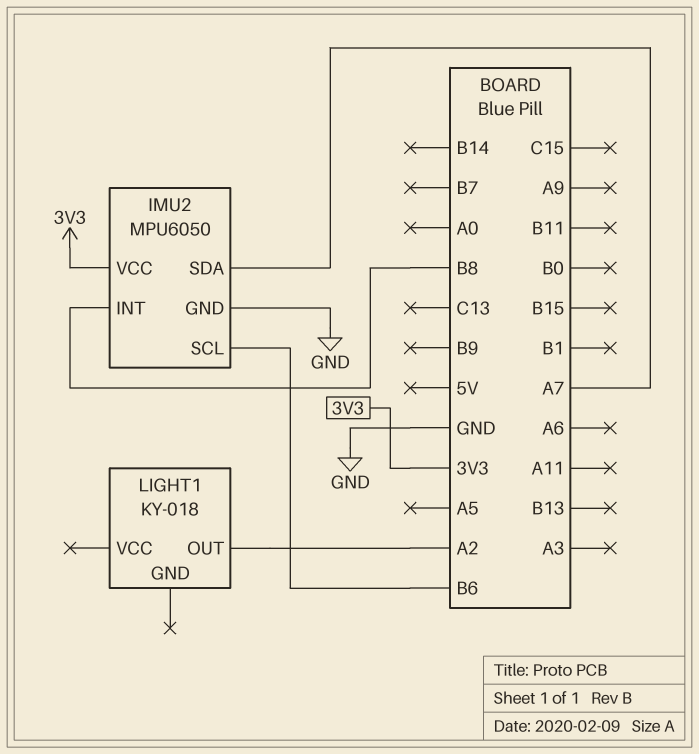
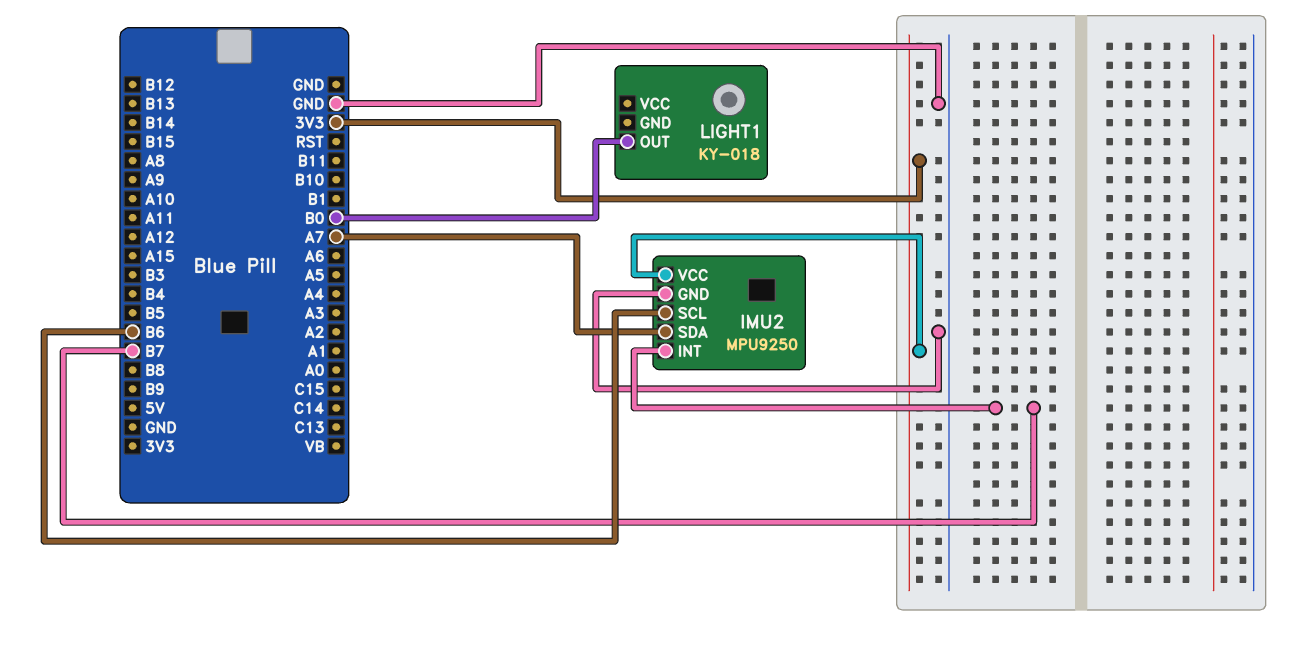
IMU2: MPU6050 -> MPU9250
IMU2 pin INT: B8 -> B7
LIGHT1 pin OUT: A2 -> B0

